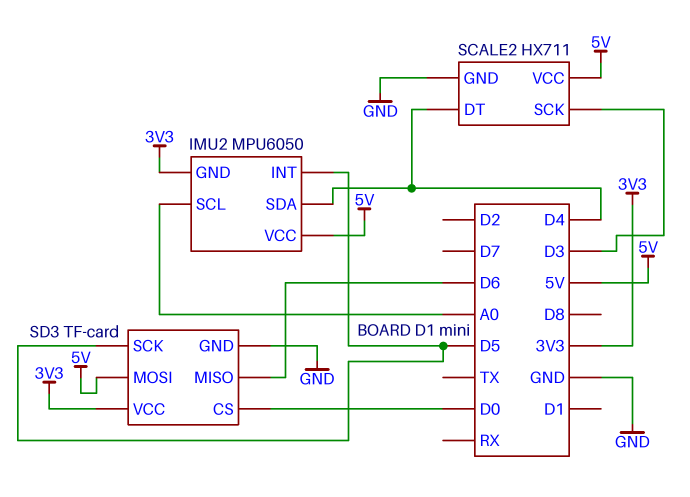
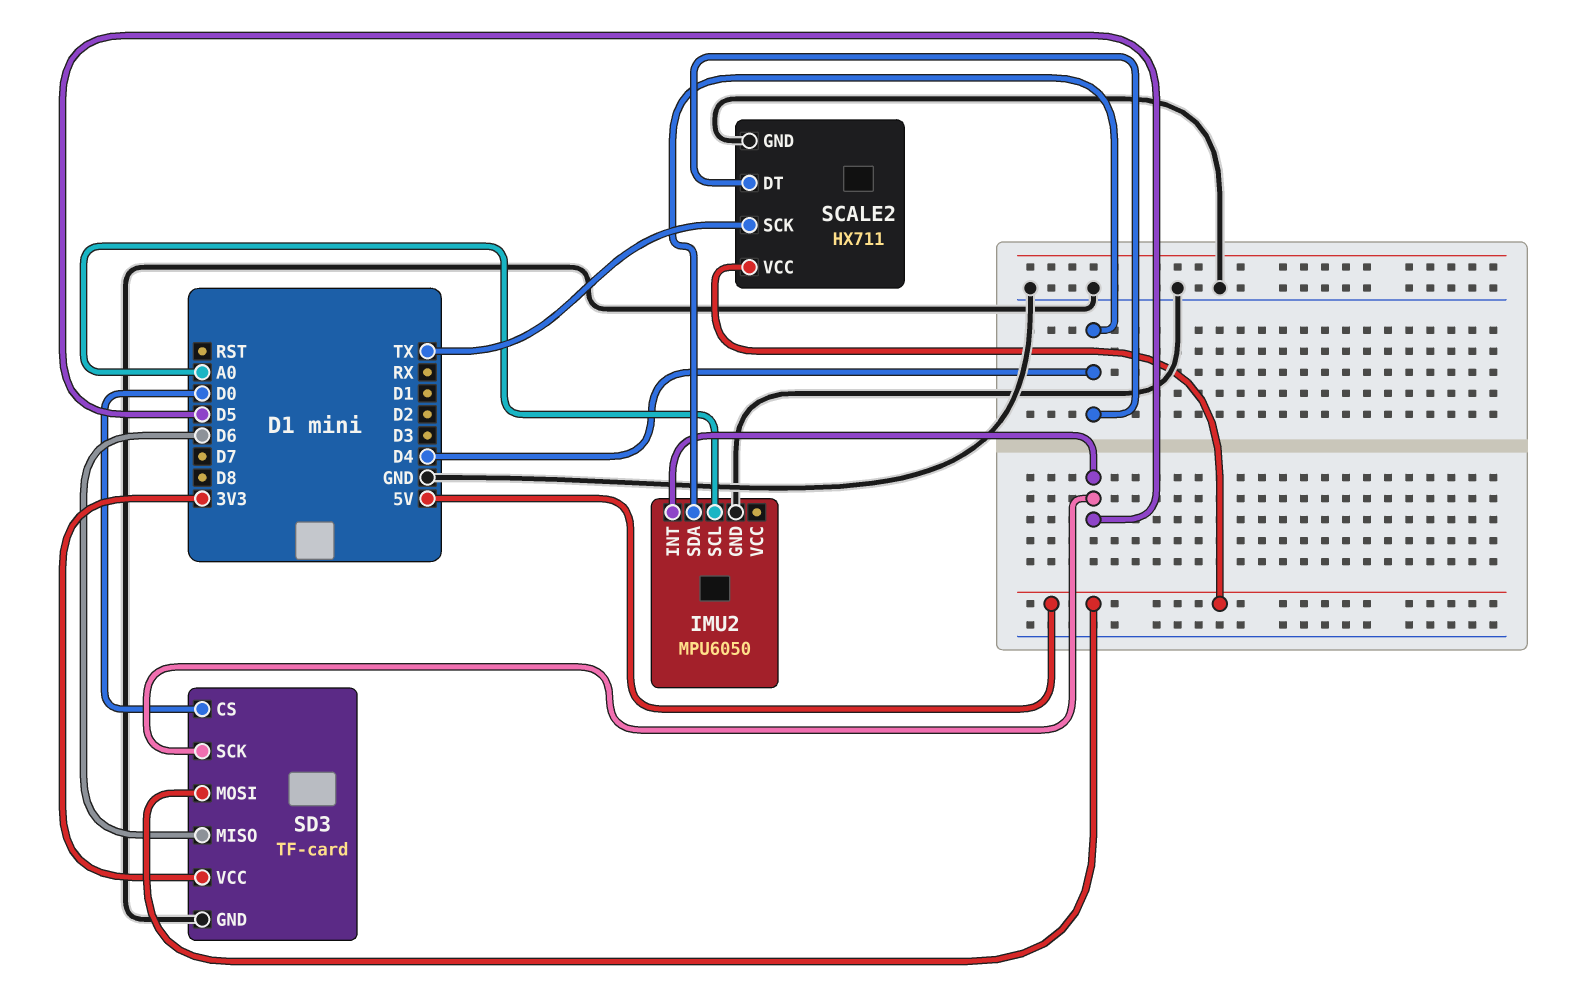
IMU2 pin GND: 3V3 -> GND
IMU2 pin VCC: 5V -> none
SCALE2 pin SCK: D3 -> TX

